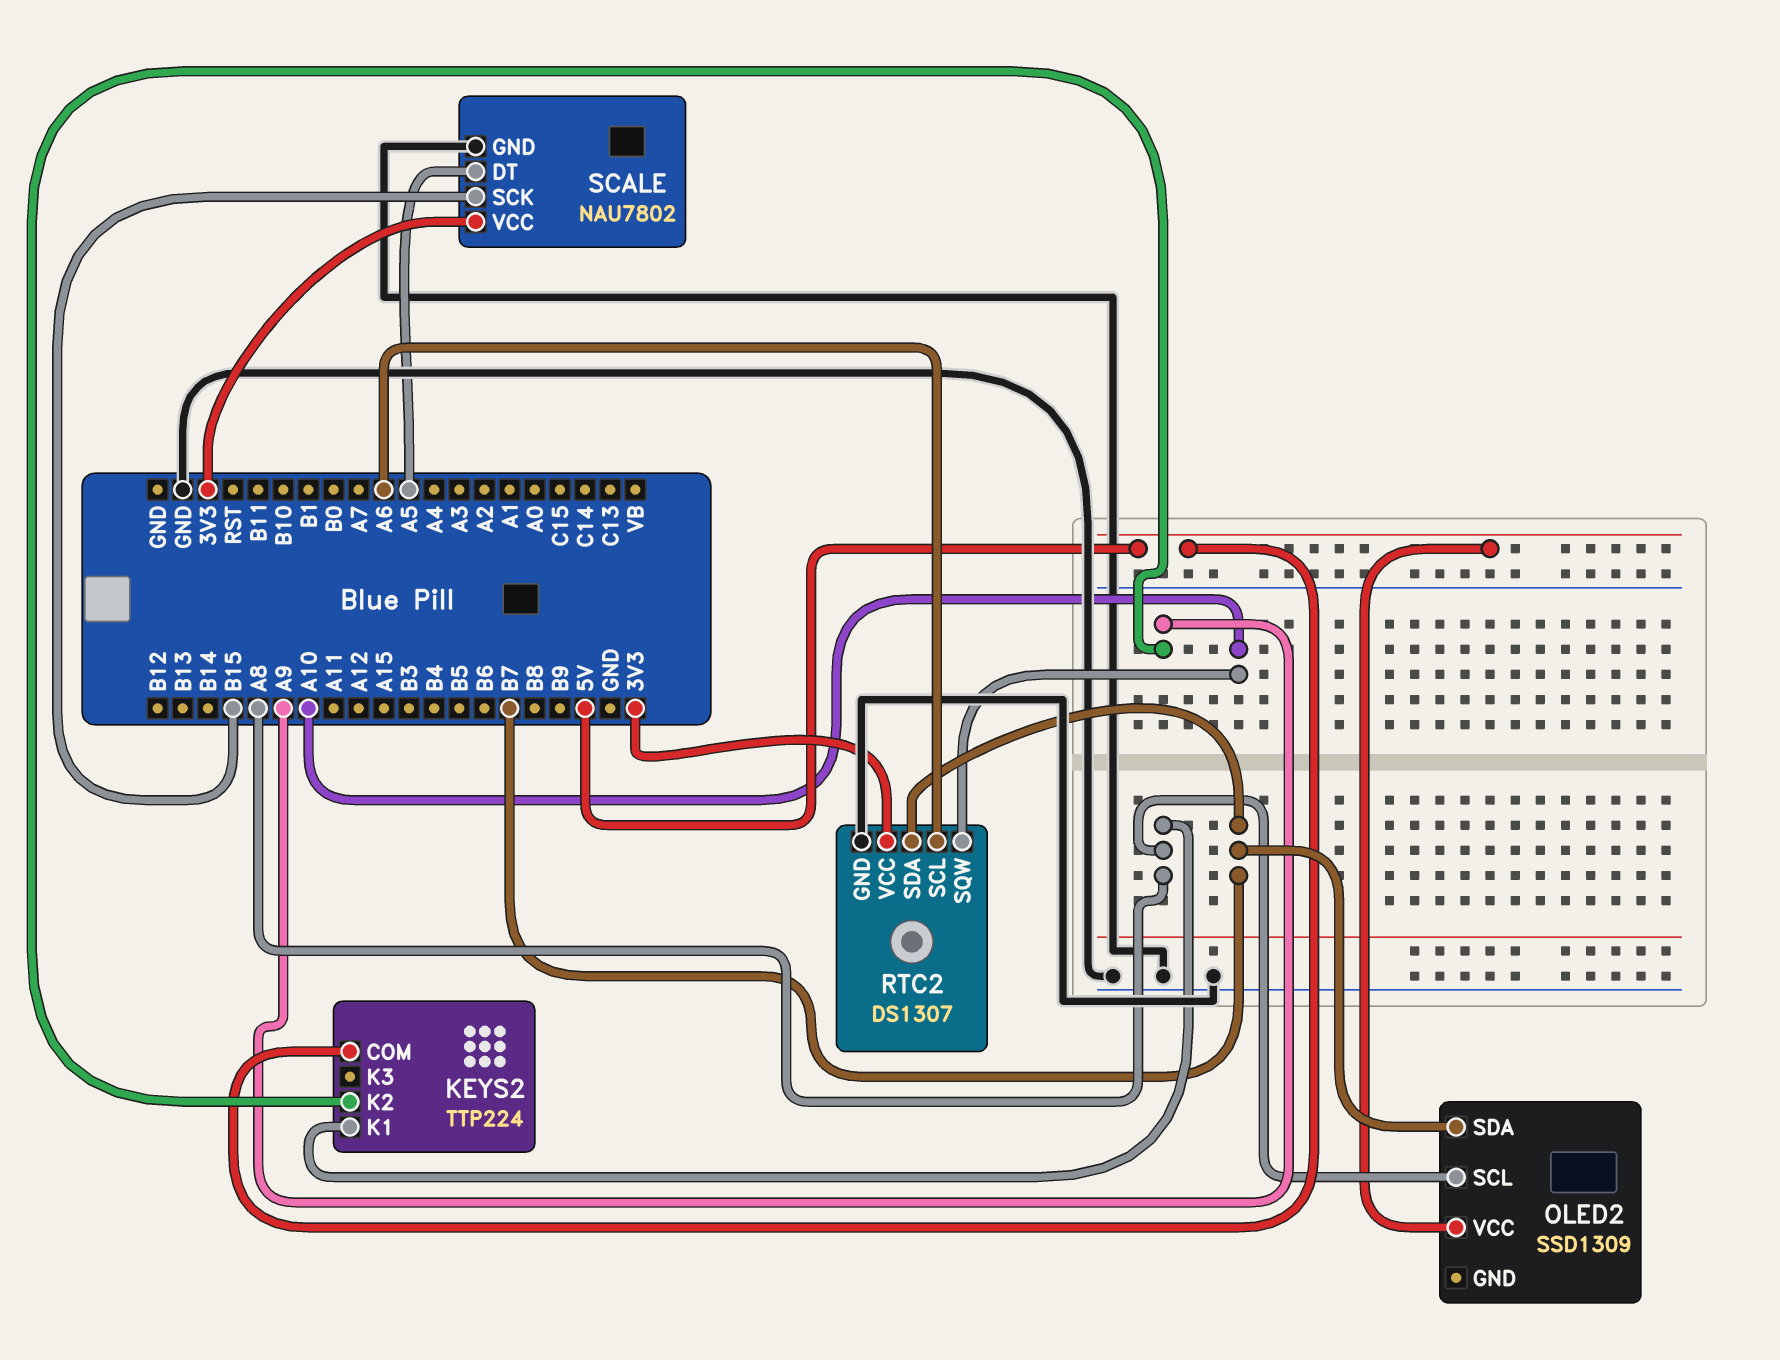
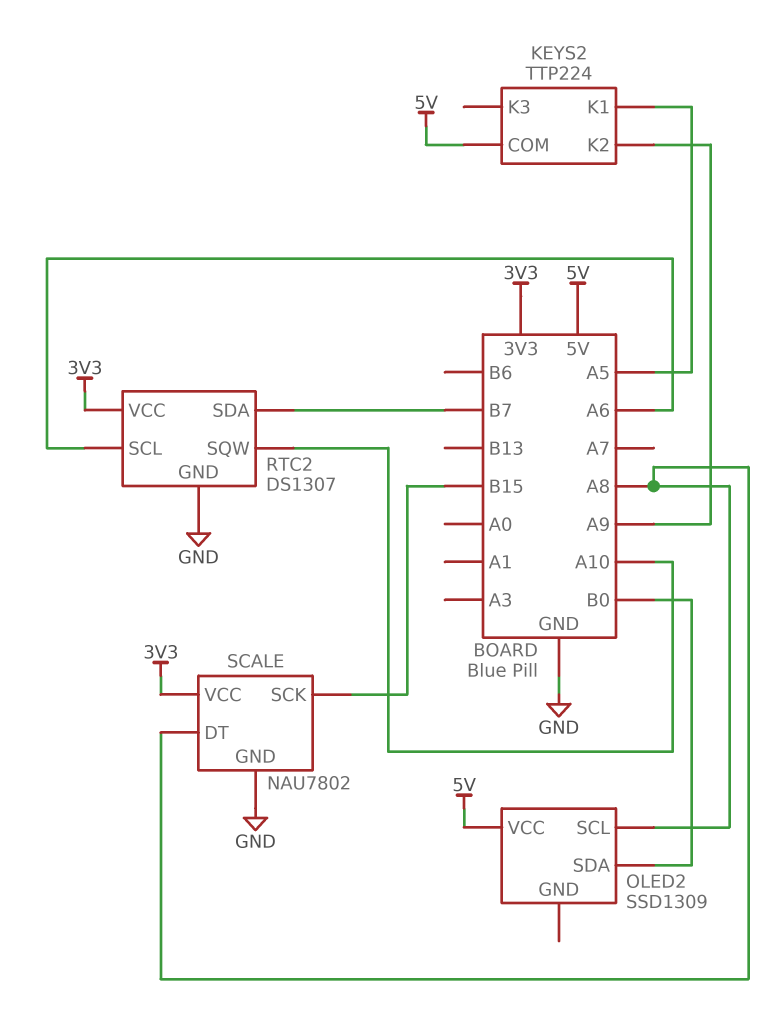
KEYS2 pin K1: A8 -> A5
OLED2 pin SDA: B7 -> B0
SCALE pin DT: A5 -> A8

